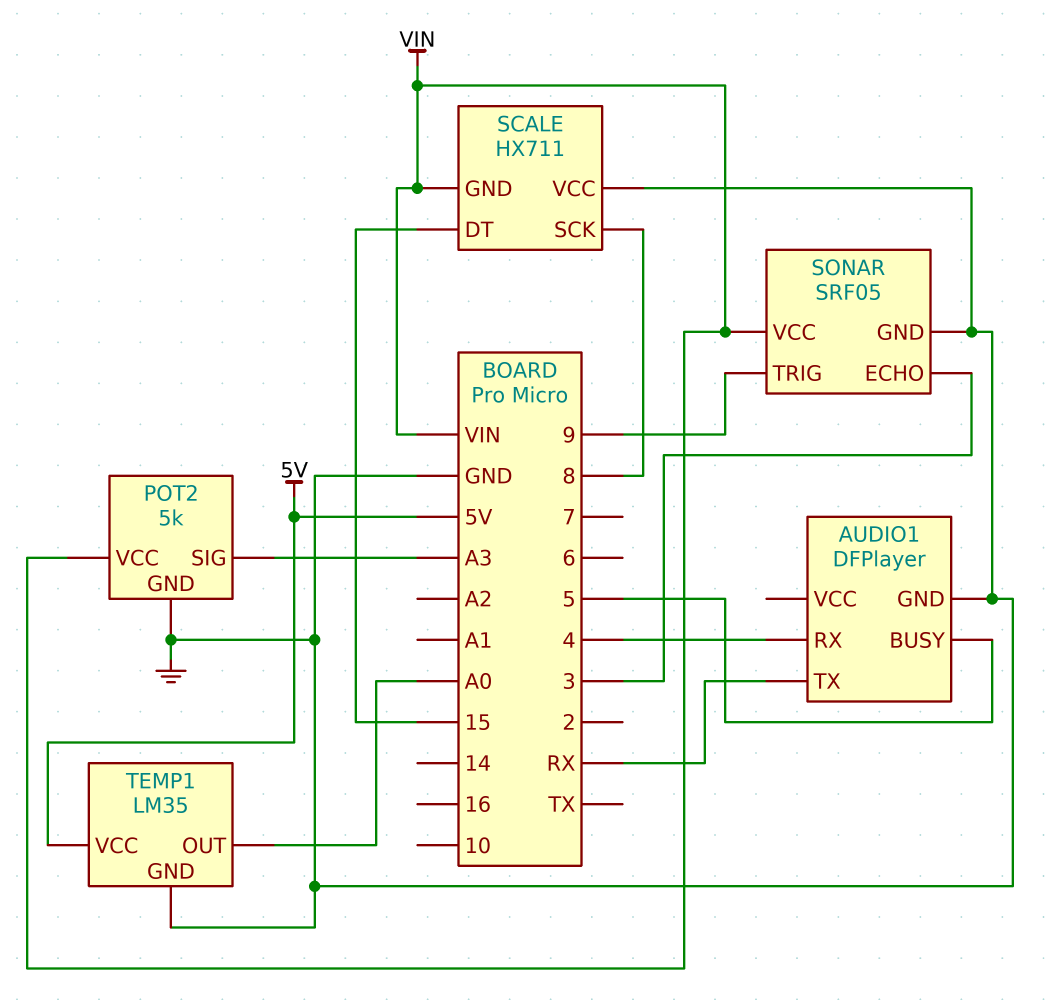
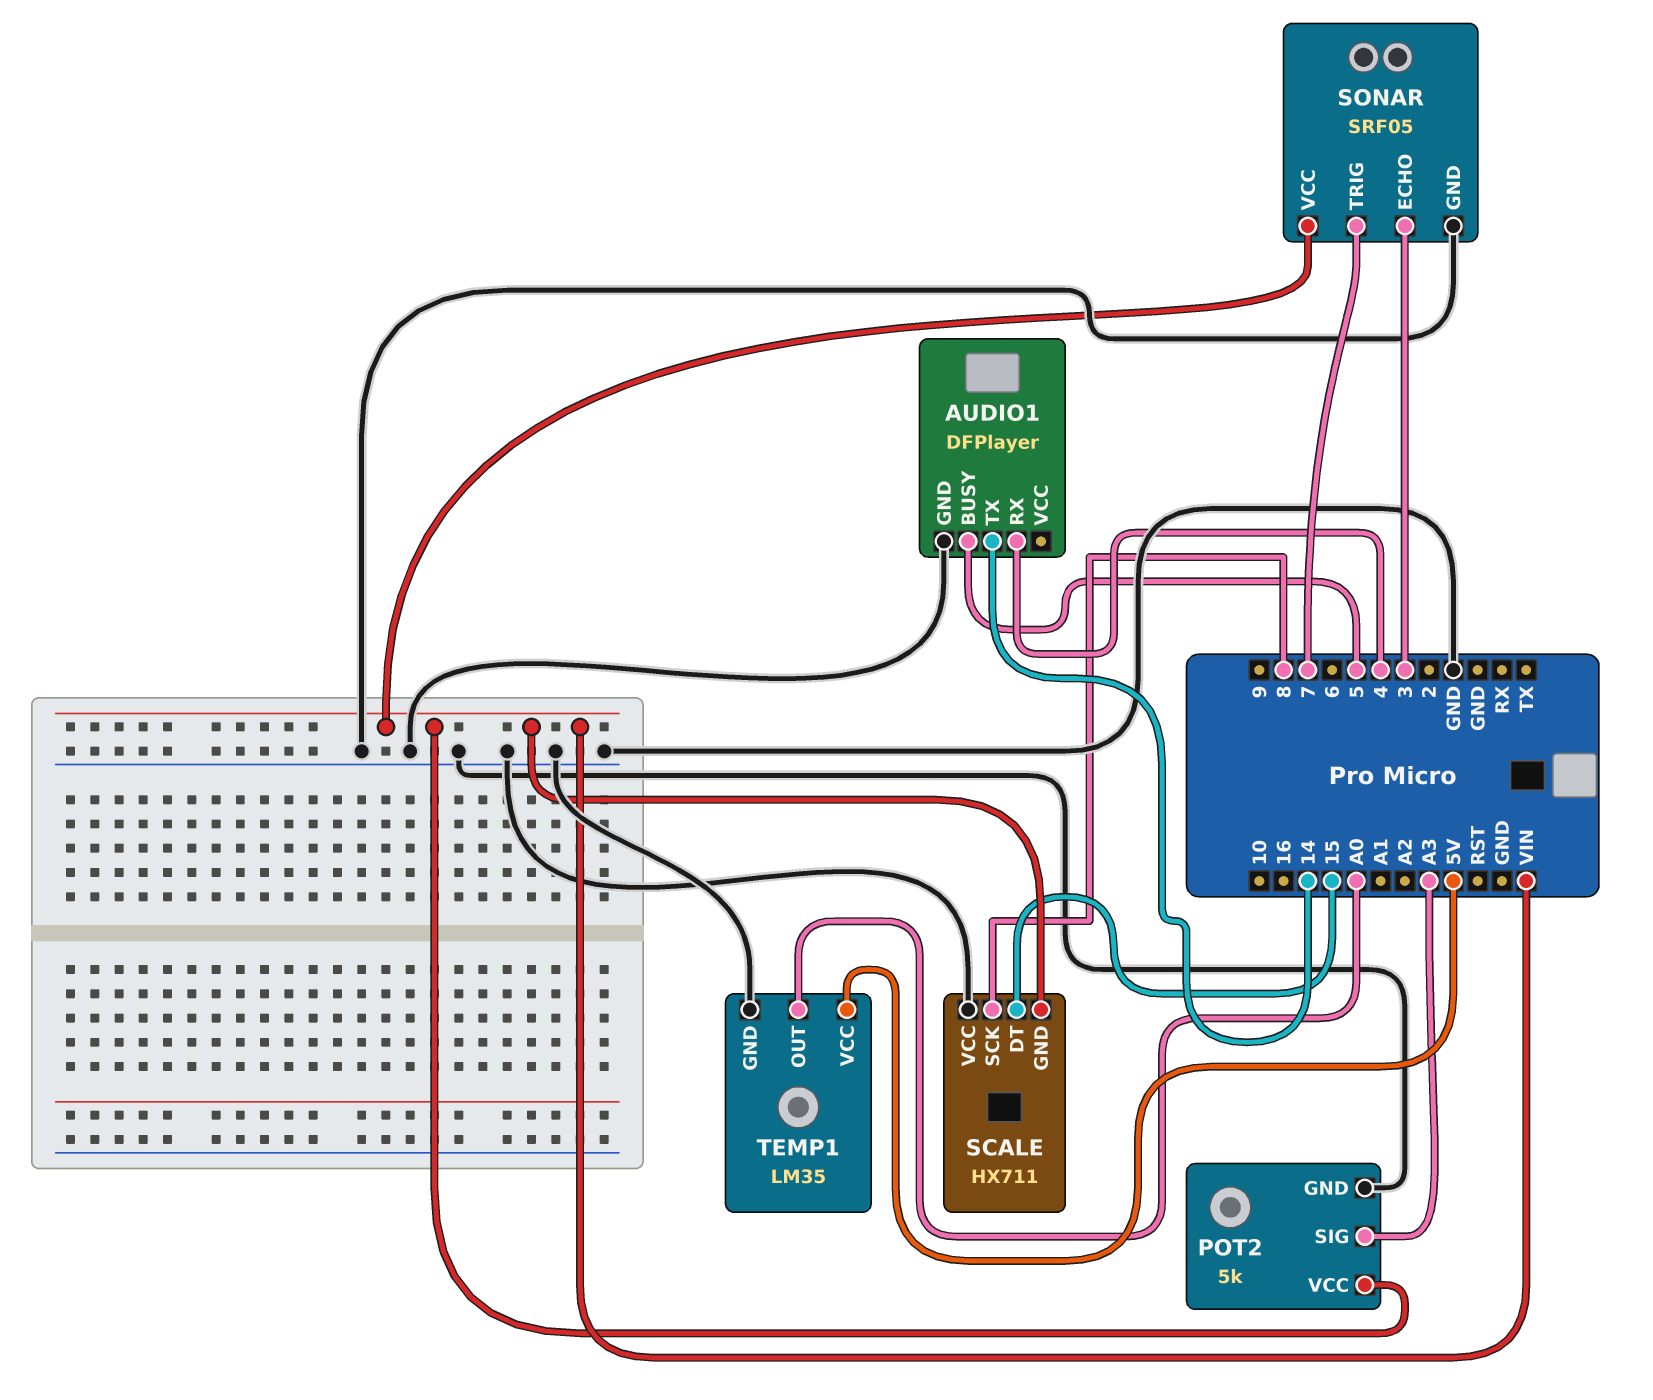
AUDIO1 pin TX: RX -> 14
SONAR pin TRIG: 9 -> 7

